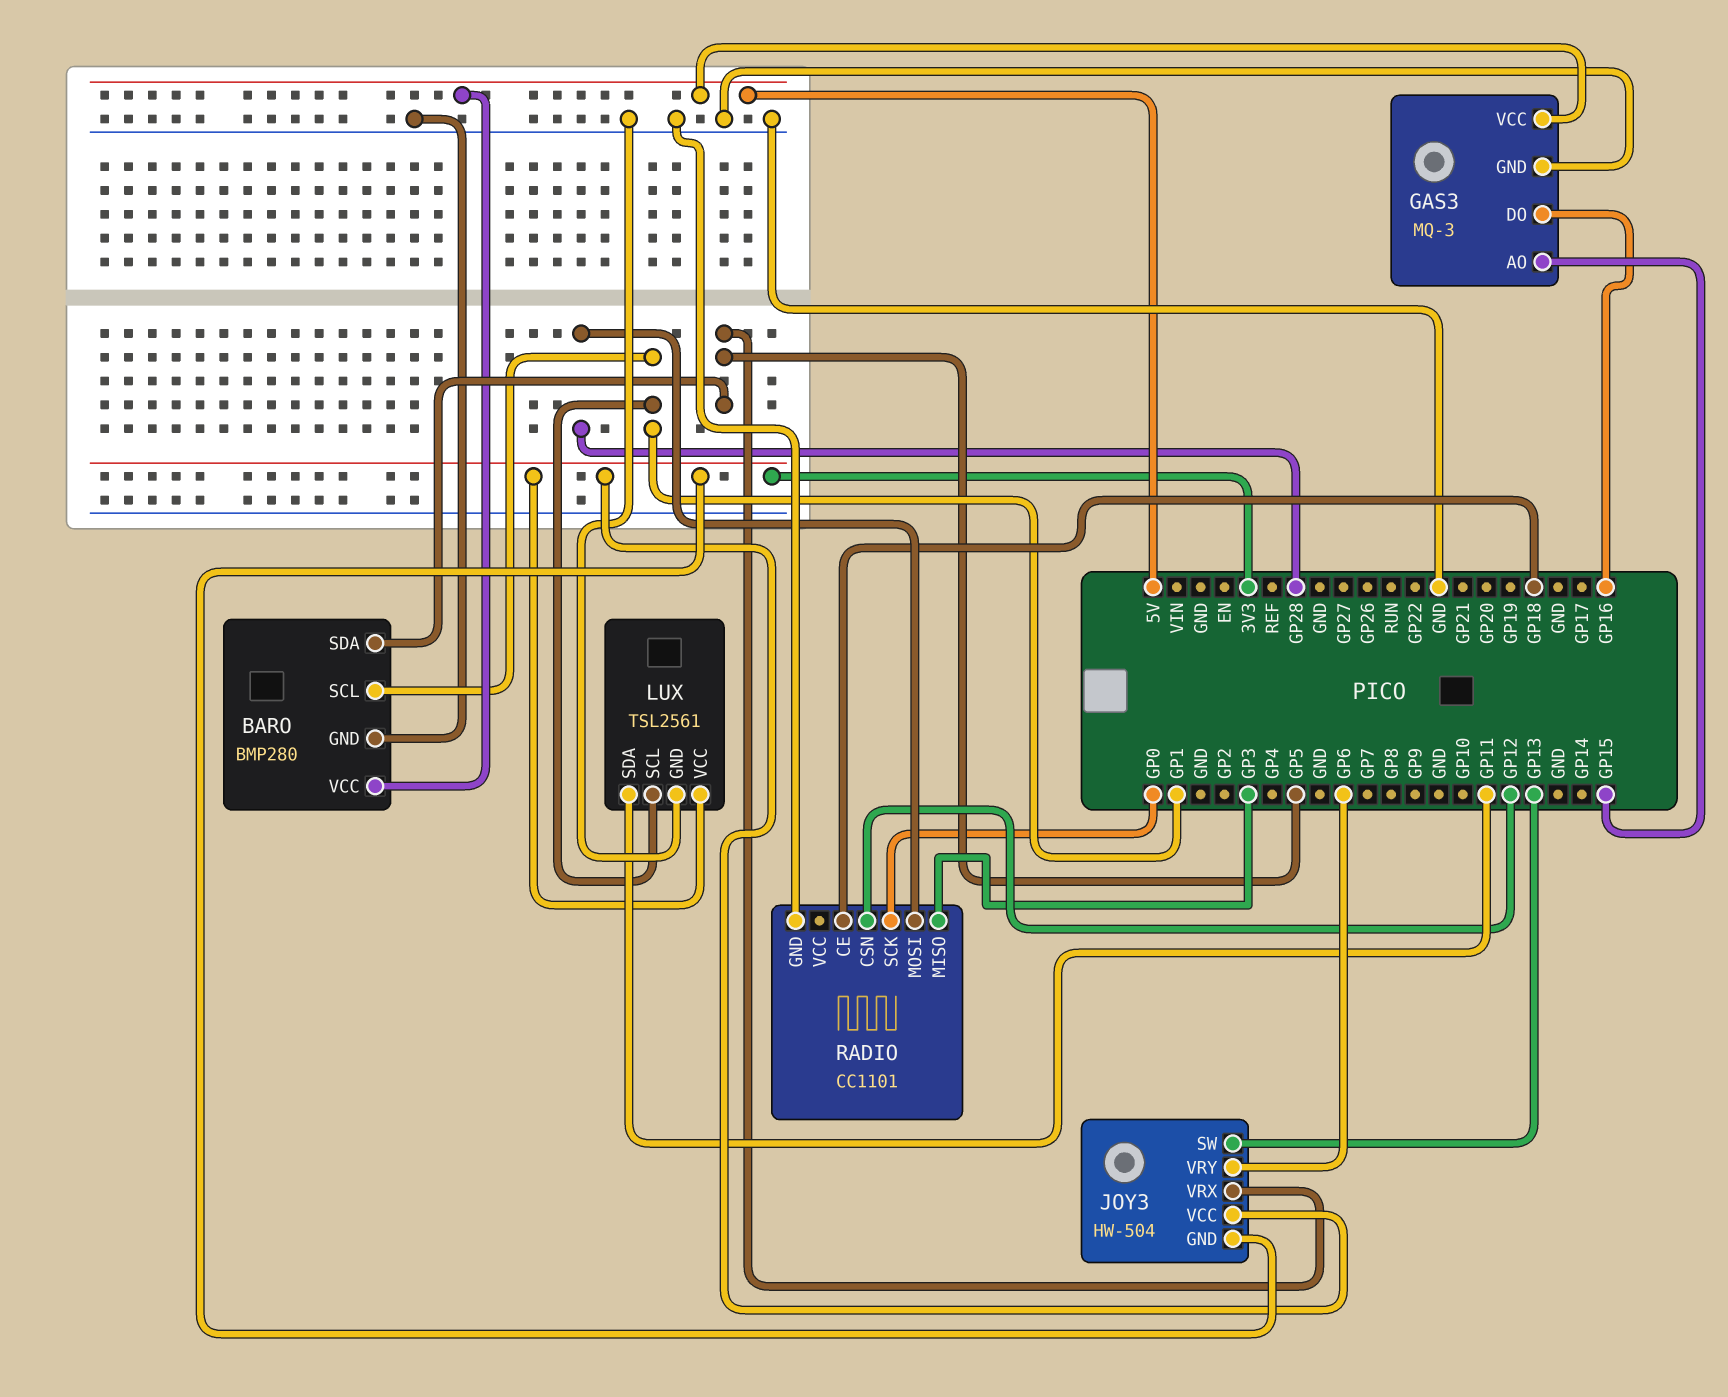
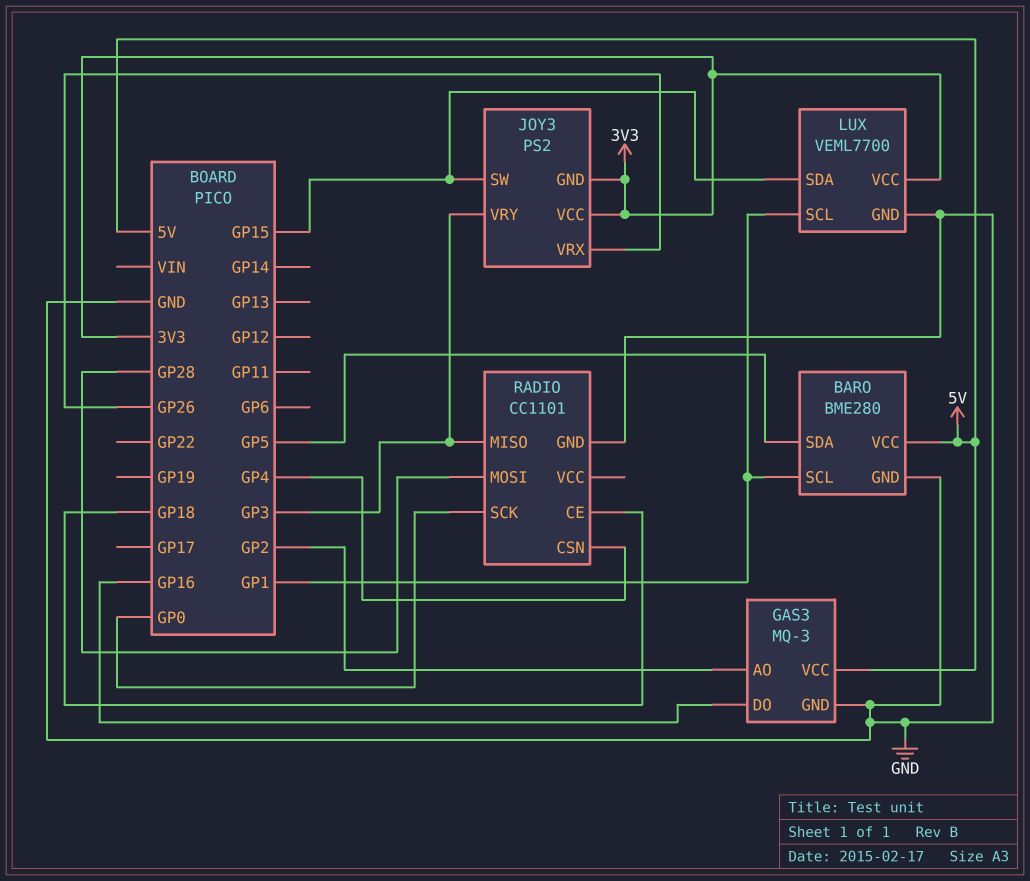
BARO: BMP280 -> BME280
GAS3 pin AO: GP15 -> GP2
JOY3: HW-504 -> PS2
JOY3 pin SW: GP13 -> GP15
JOY3 pin VRX: GP5 -> GP26
JOY3 pin VRY: GP6 -> GP3
LUX: TSL2561 -> VEML7700
LUX pin SDA: GP11 -> GP15
RADIO pin CSN: GP12 -> GP4

